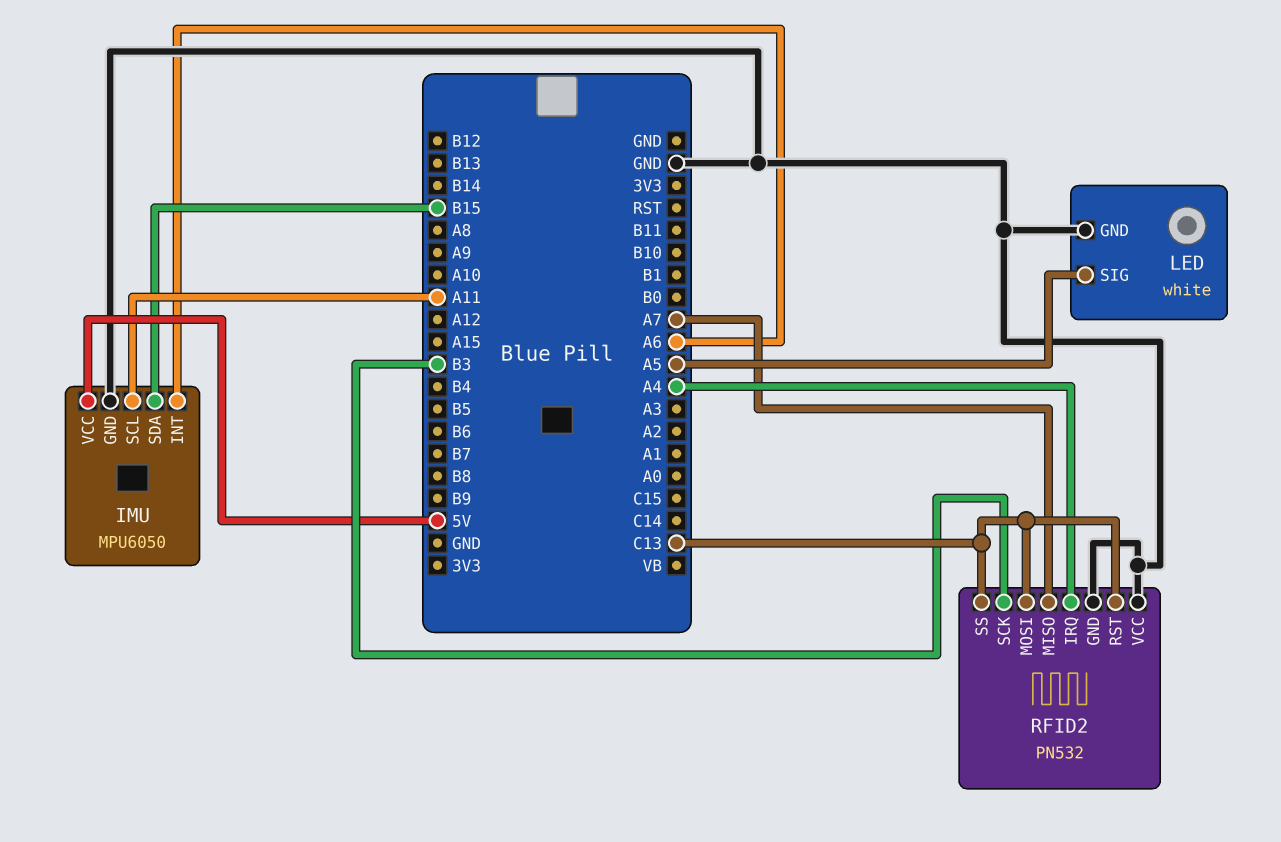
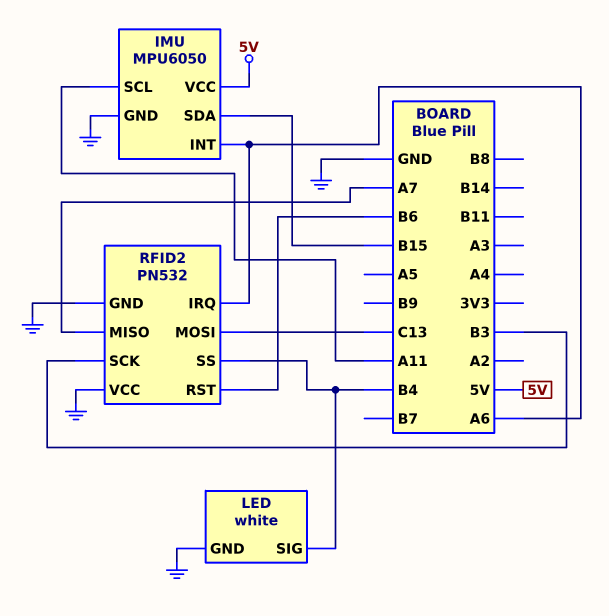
LED pin SIG: A5 -> B4
RFID2 pin IRQ: A4 -> A6
RFID2 pin RST: C13 -> B6
RFID2 pin SS: C13 -> B4

